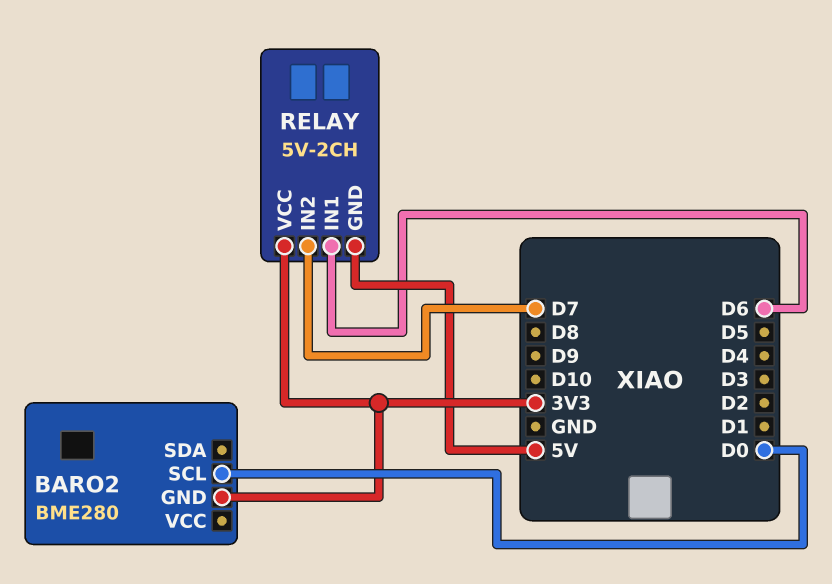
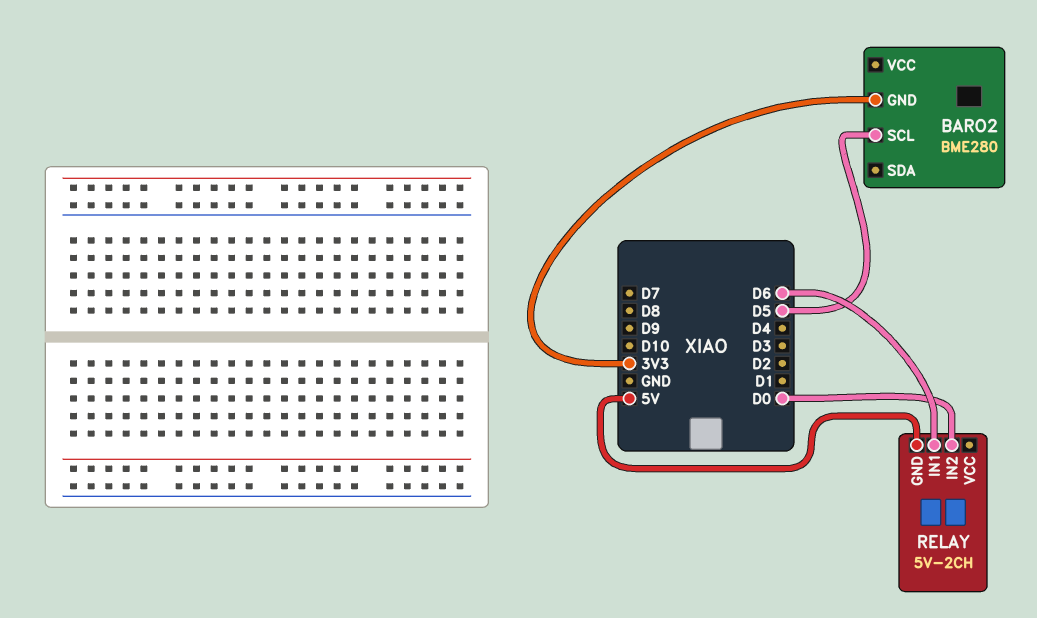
BARO2 pin SCL: D0 -> D5
RELAY pin IN2: D7 -> D0
RELAY pin VCC: 3V3 -> none

